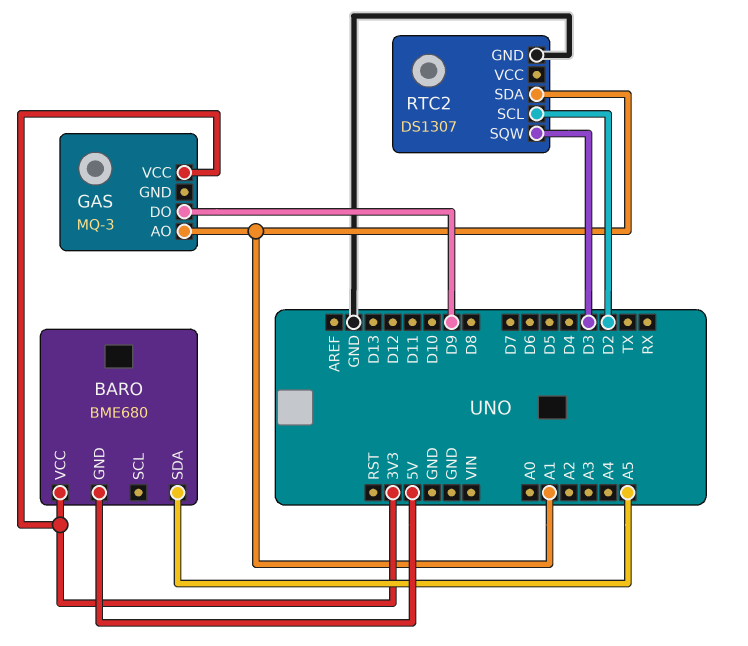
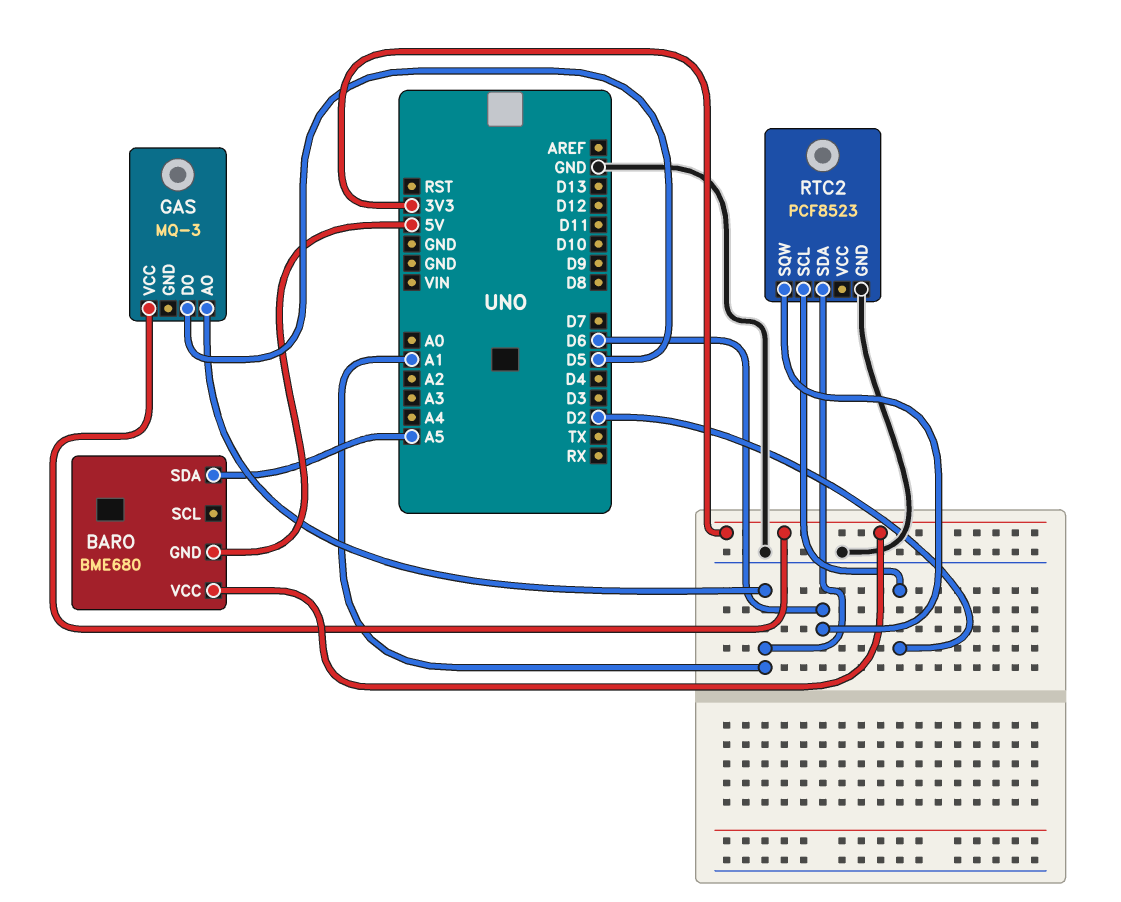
GAS pin DO: D9 -> D5
RTC2: DS1307 -> PCF8523
RTC2 pin SQW: D3 -> D6

